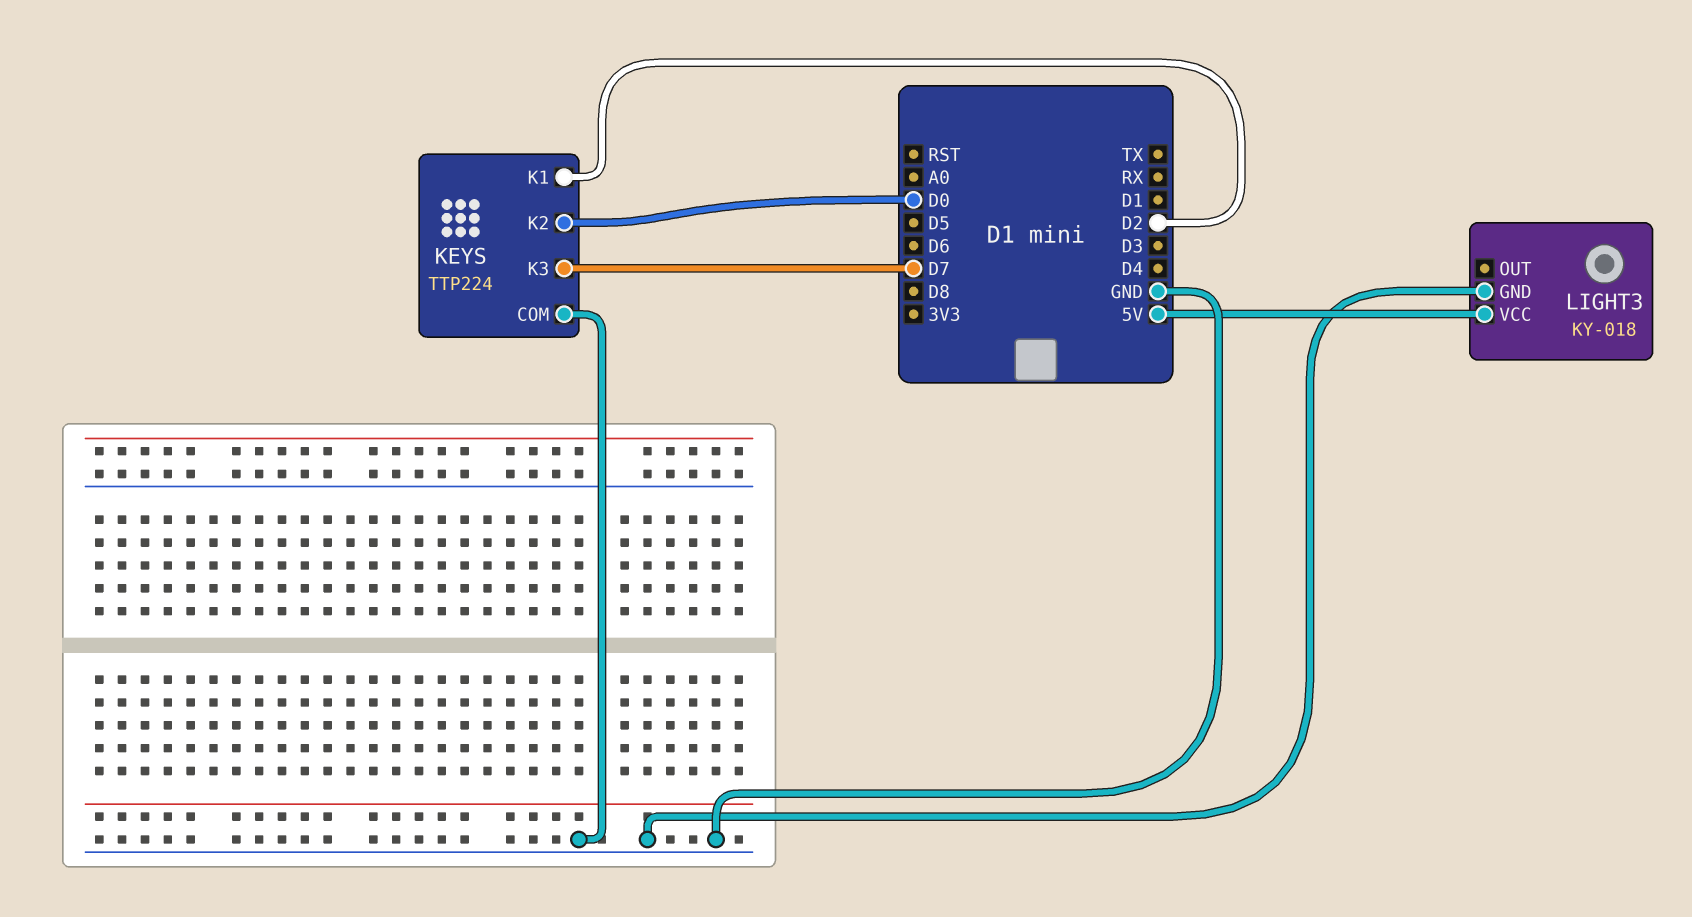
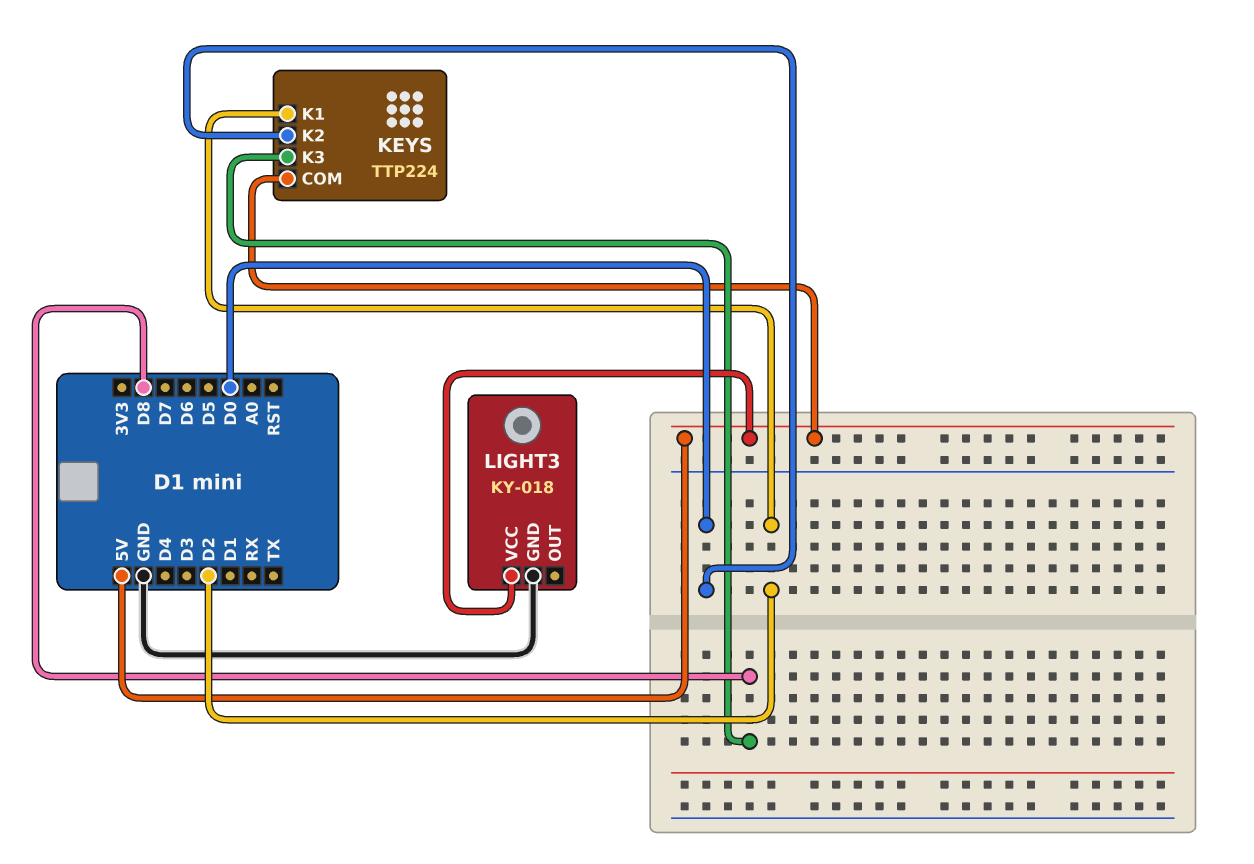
KEYS pin COM: GND -> 5V
KEYS pin K3: D7 -> D8

